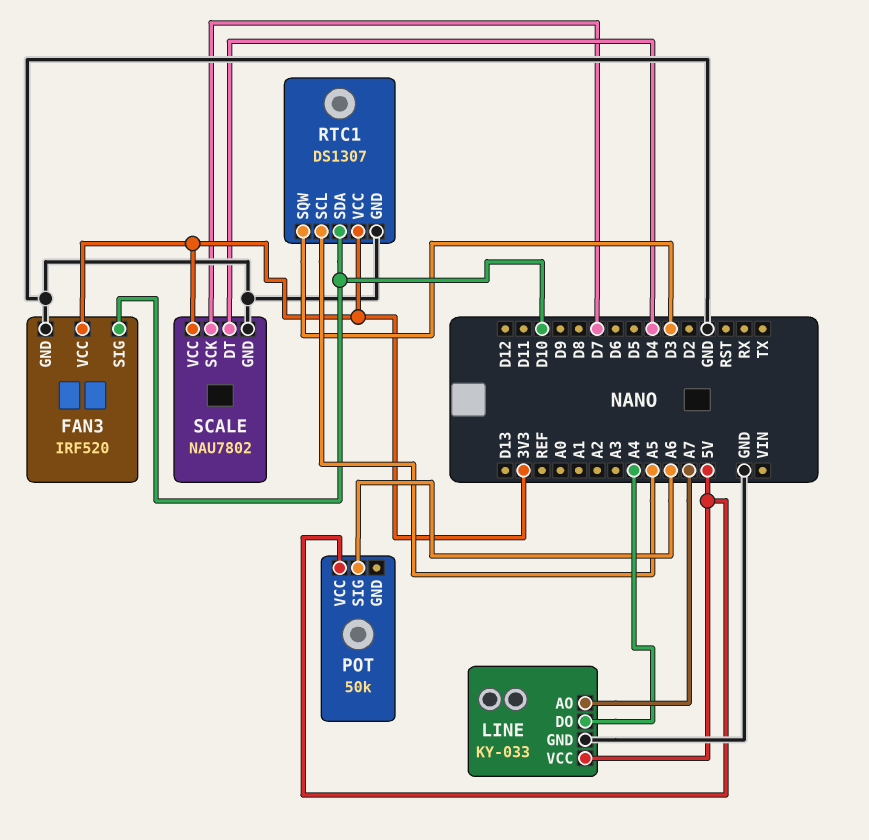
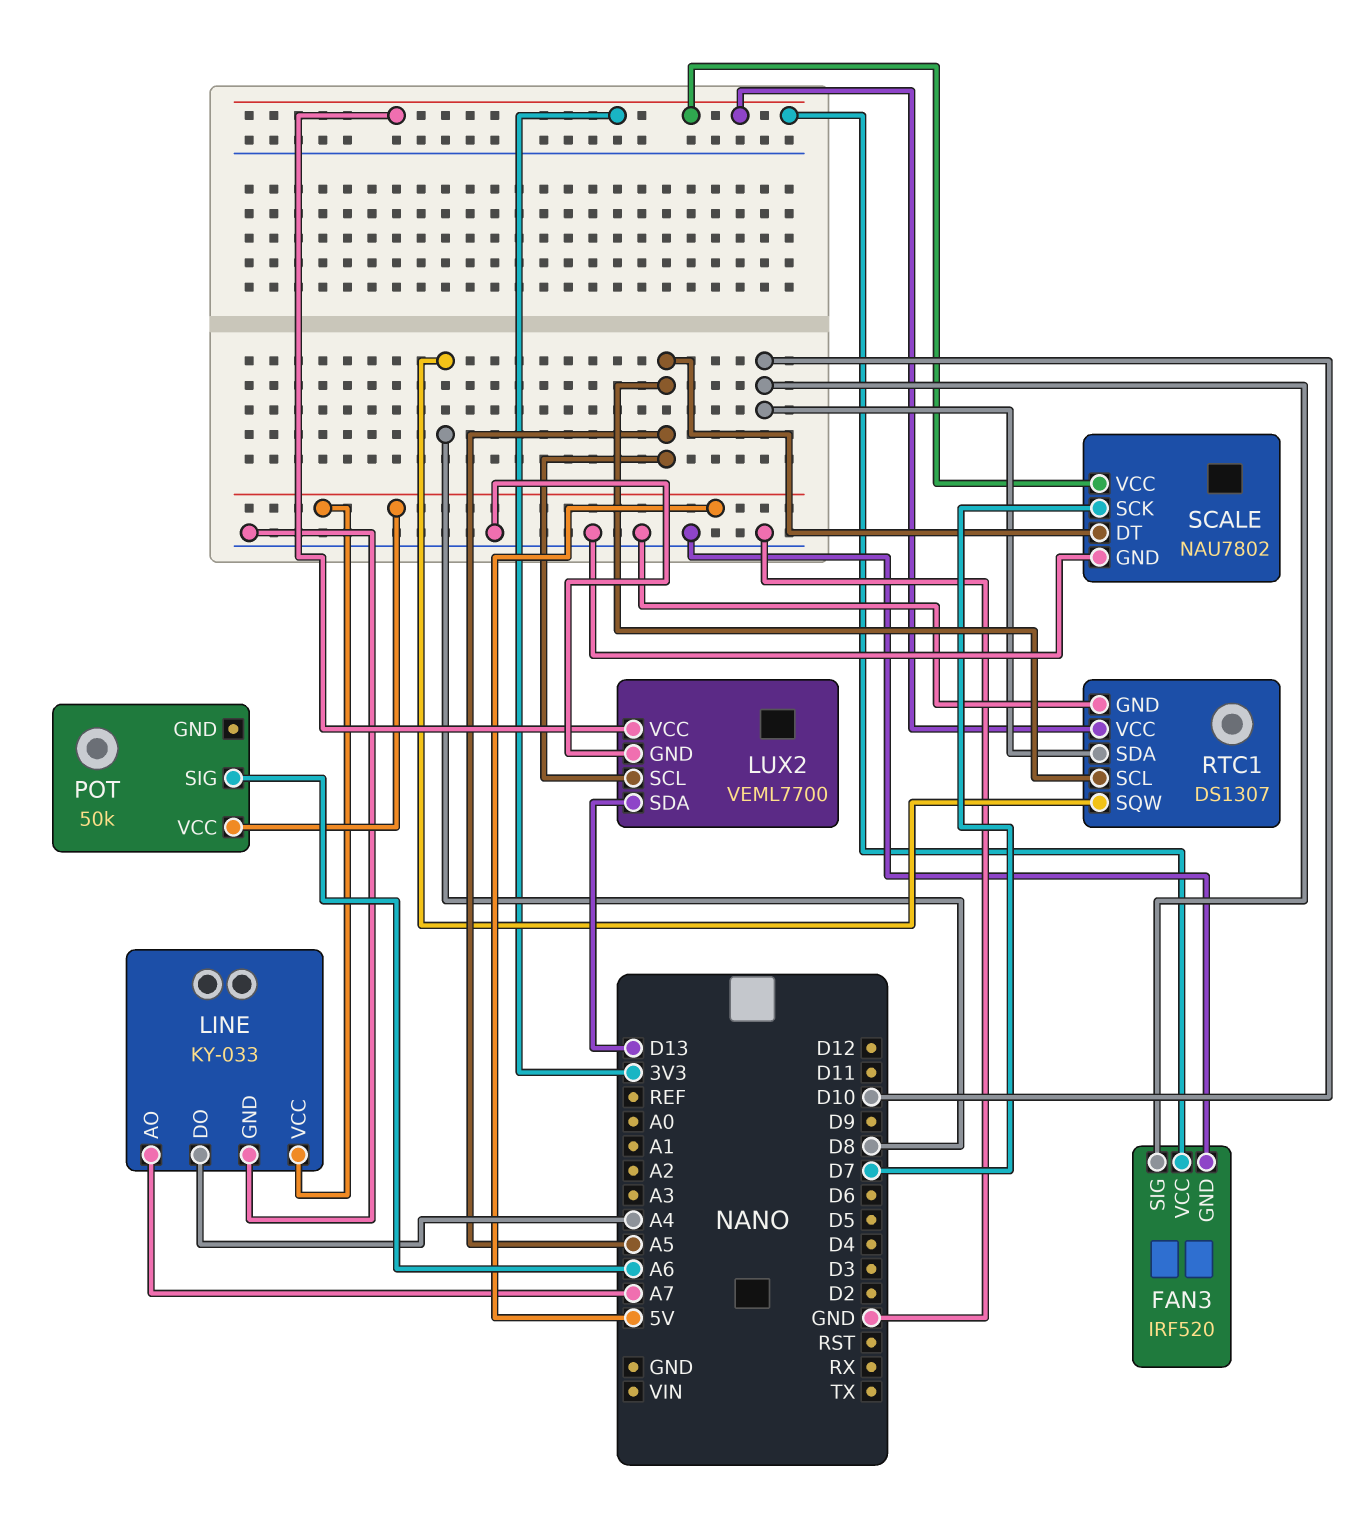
LUX2: none -> VEML7700
LUX2 pin GND: none -> GND
LUX2 pin SCL: none -> A5
LUX2 pin SDA: none -> D13
LUX2 pin VCC: none -> 3V3
RTC1 pin SQW: D3 -> D8
SCALE pin DT: D4 -> A5

